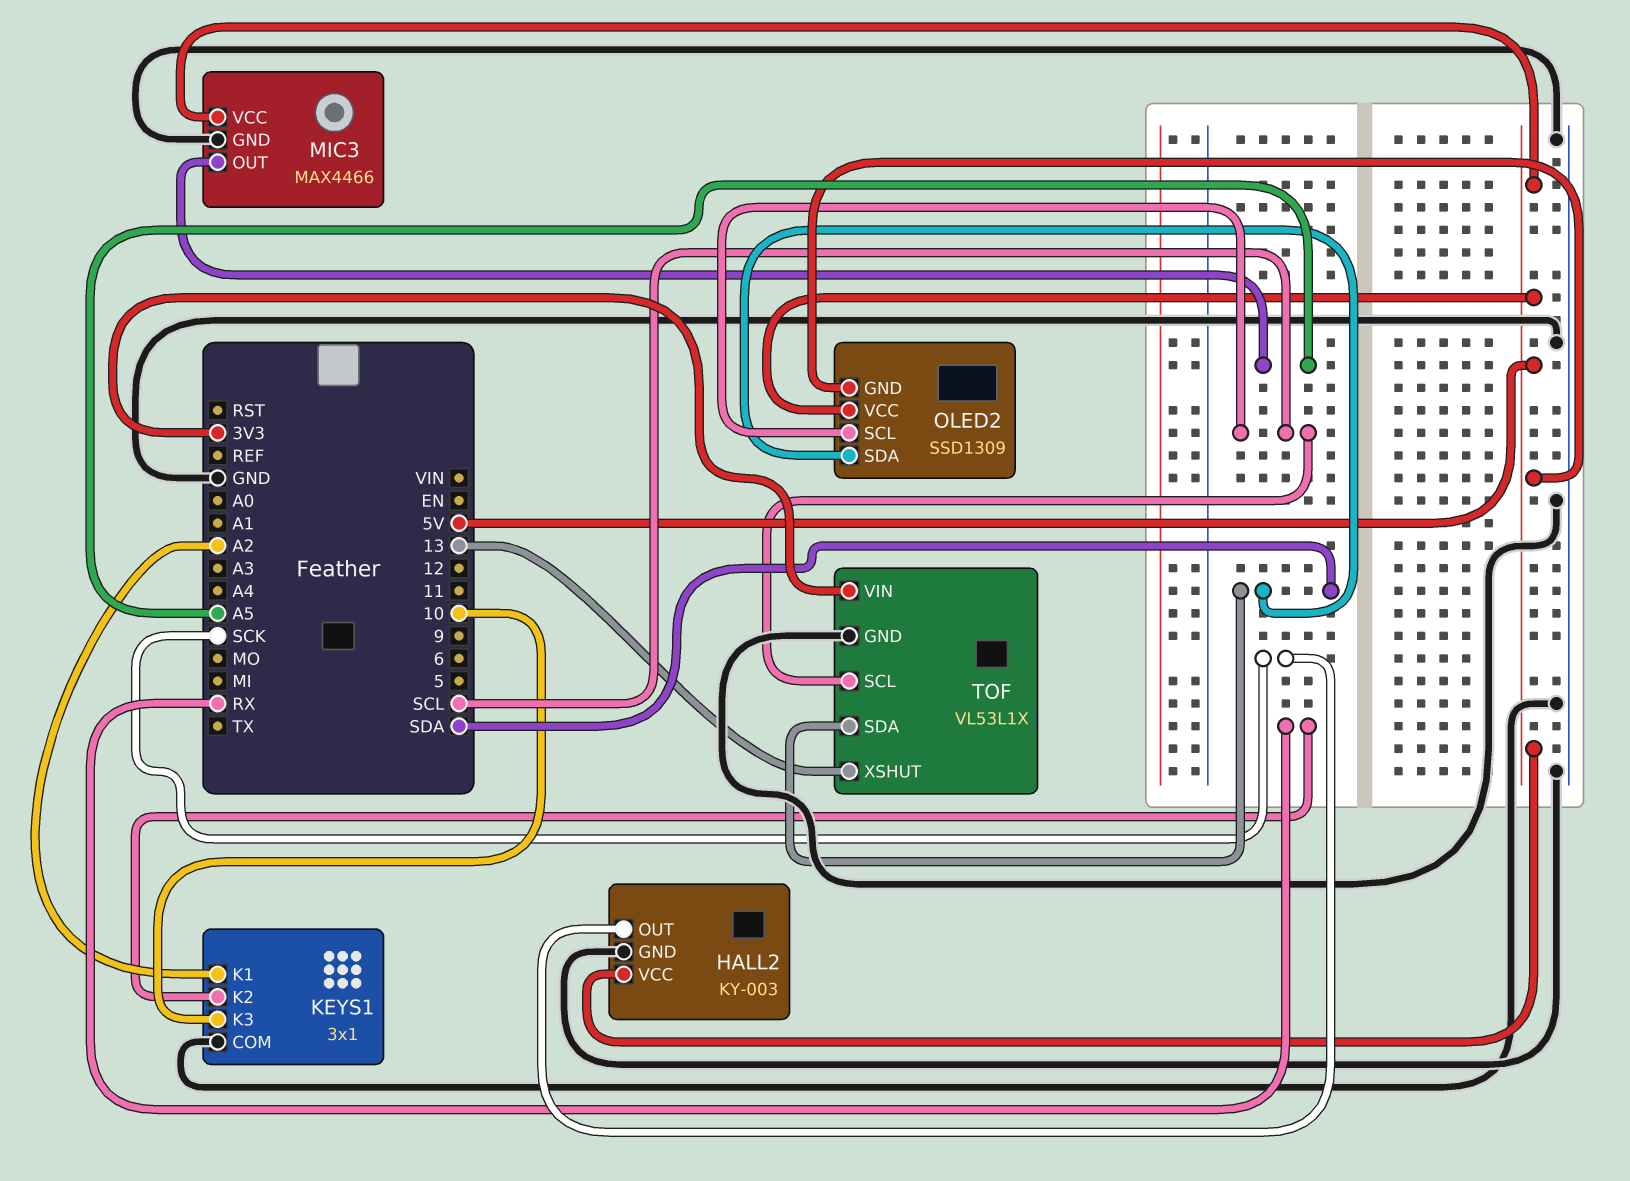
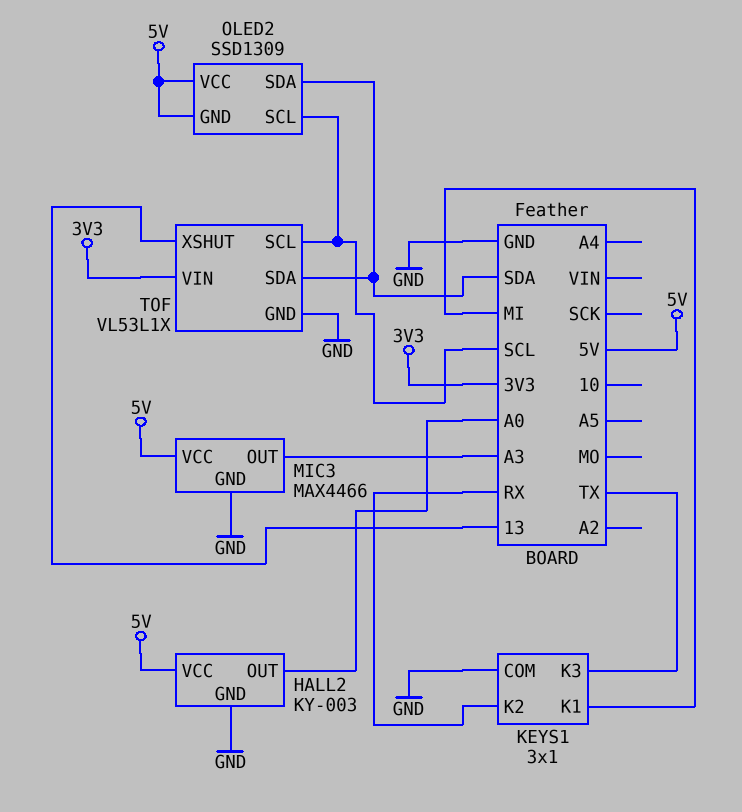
HALL2 pin OUT: SCK -> A0
KEYS1 pin K1: A2 -> MI
KEYS1 pin K3: 10 -> TX
MIC3 pin OUT: A5 -> A3

